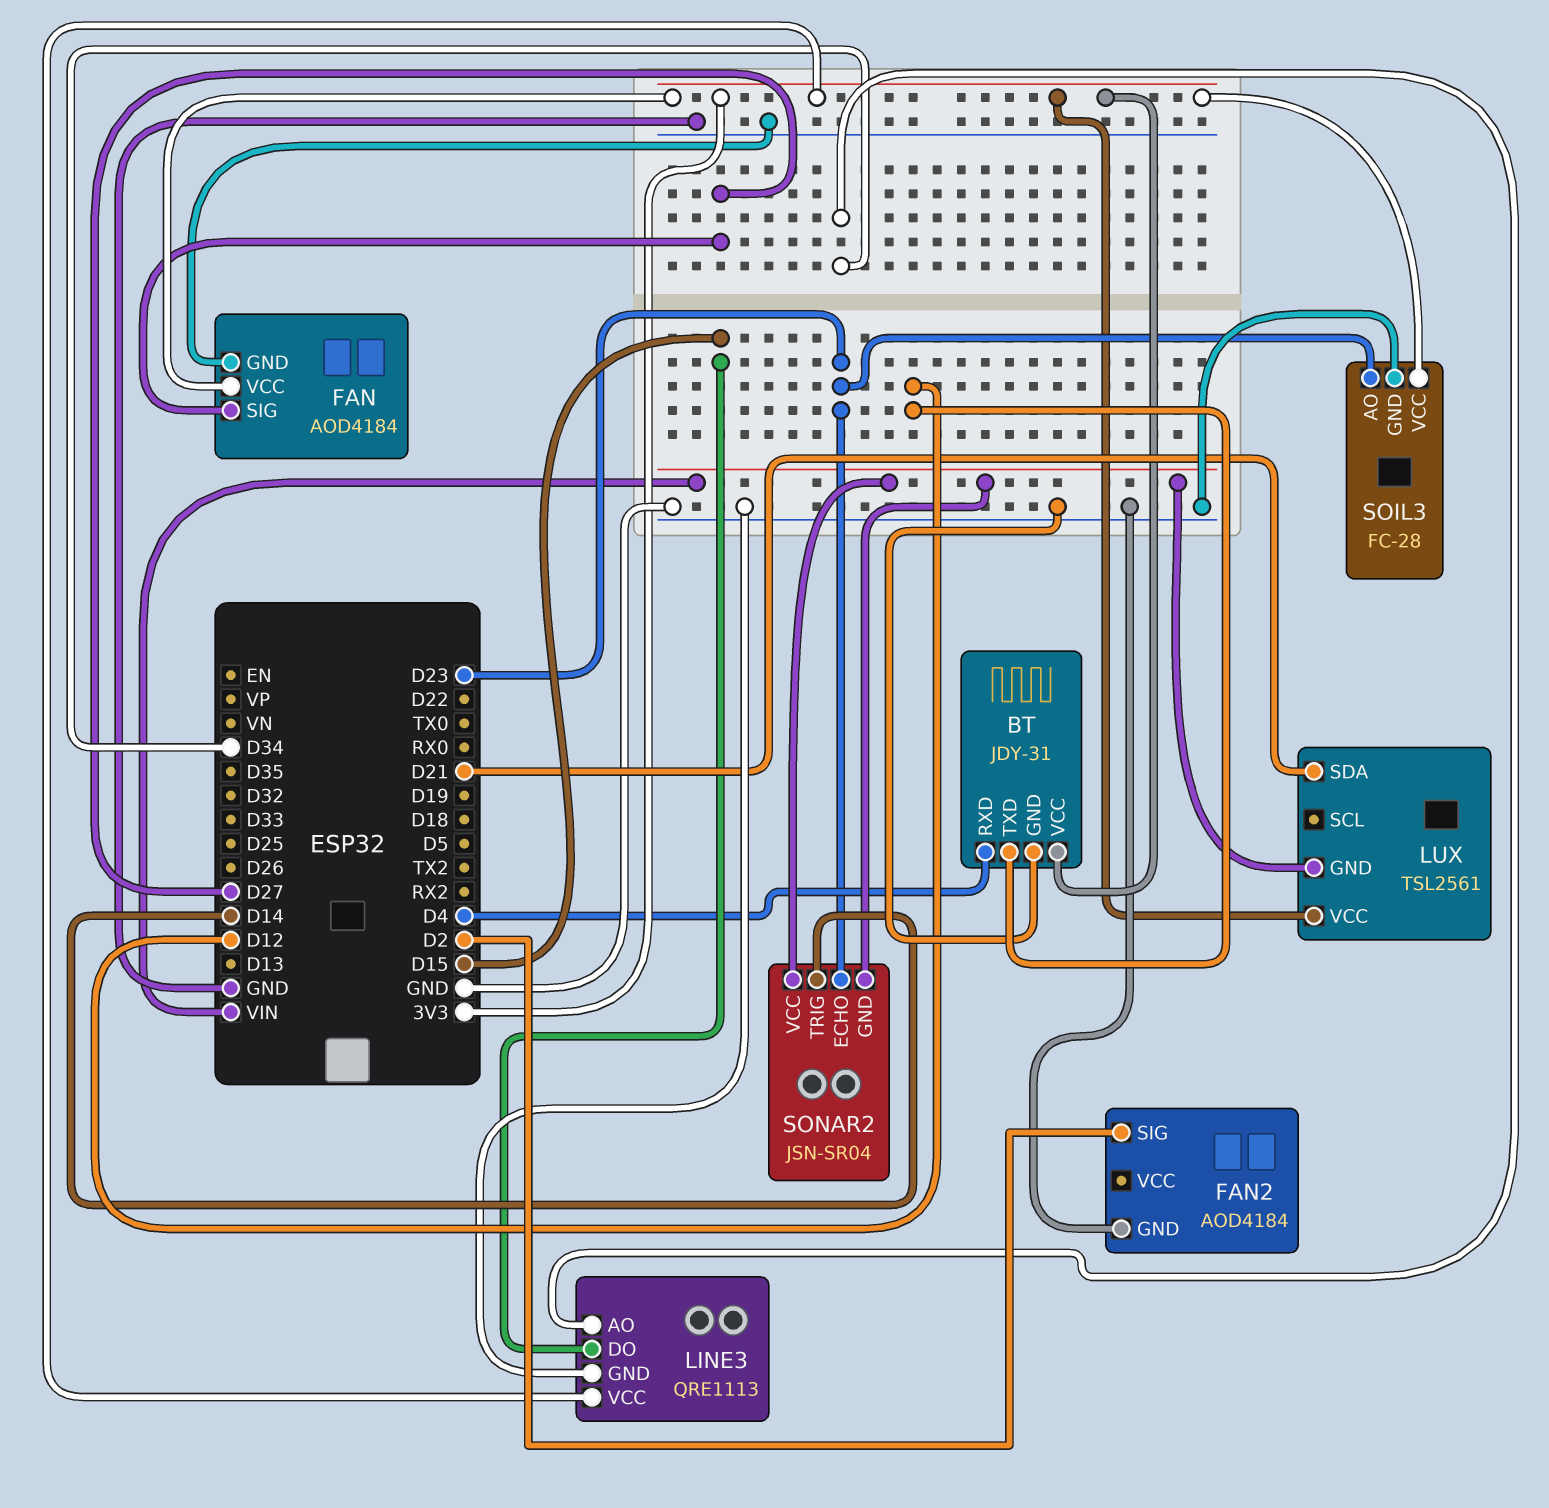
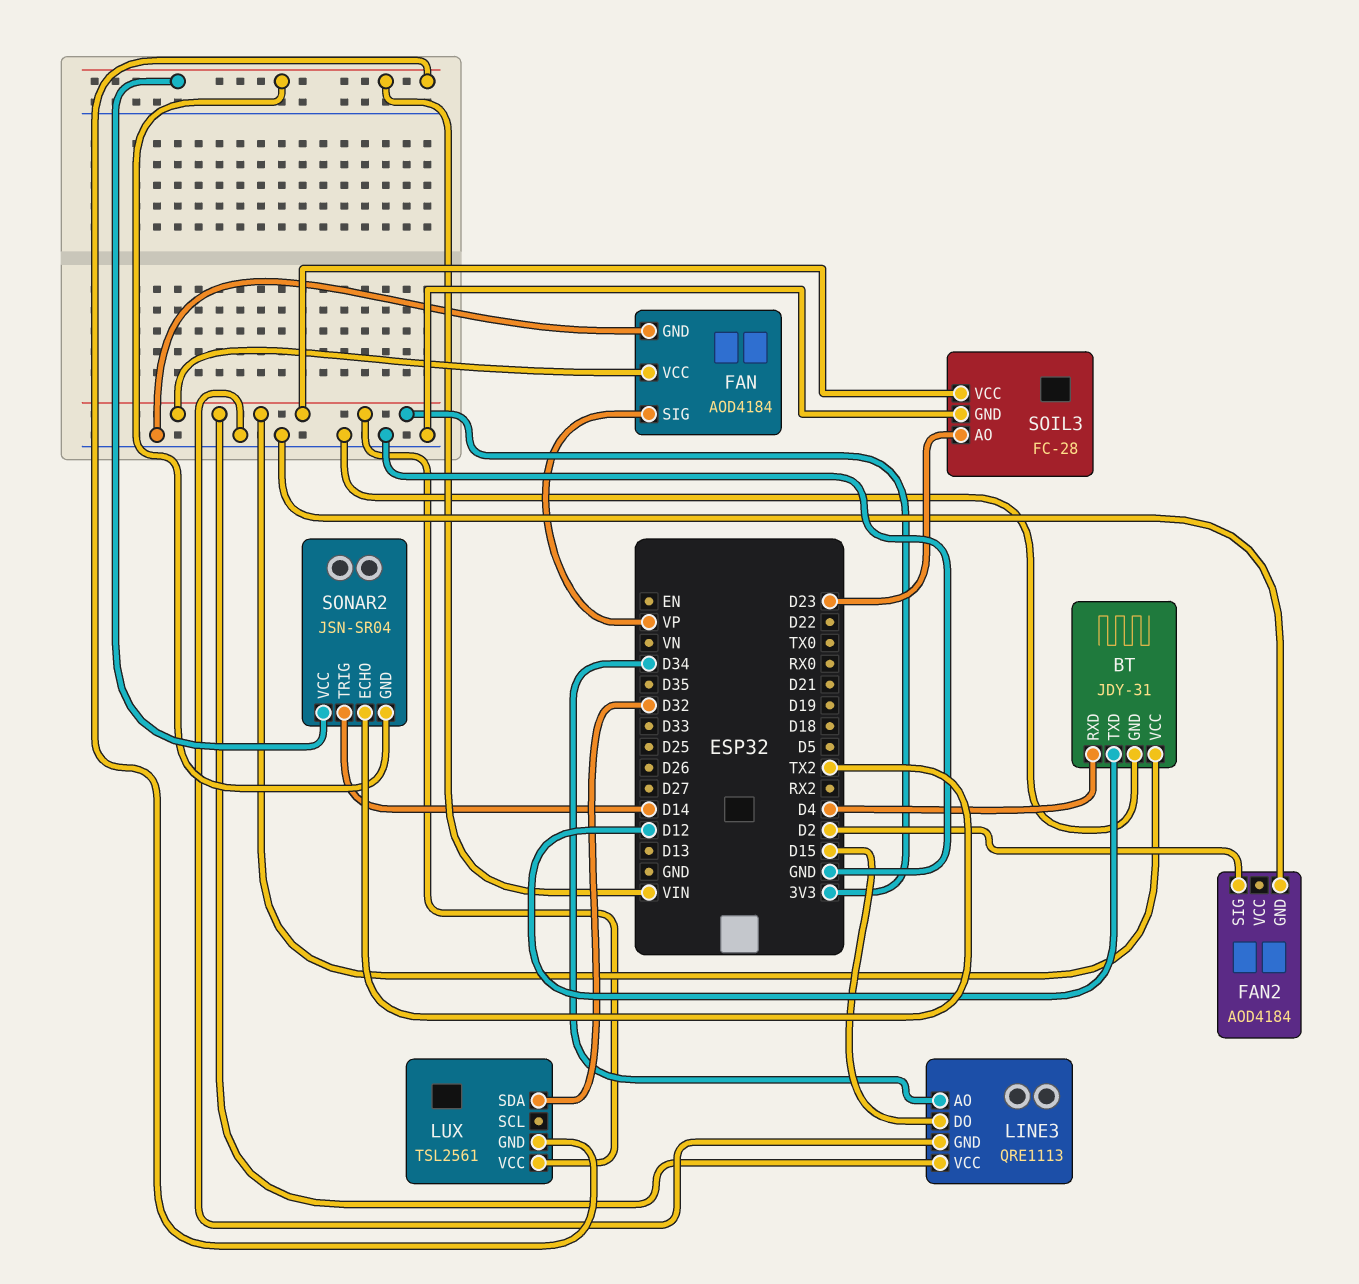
FAN pin SIG: D27 -> VP
LUX pin SDA: D21 -> D32
SONAR2 pin ECHO: D23 -> TX2

